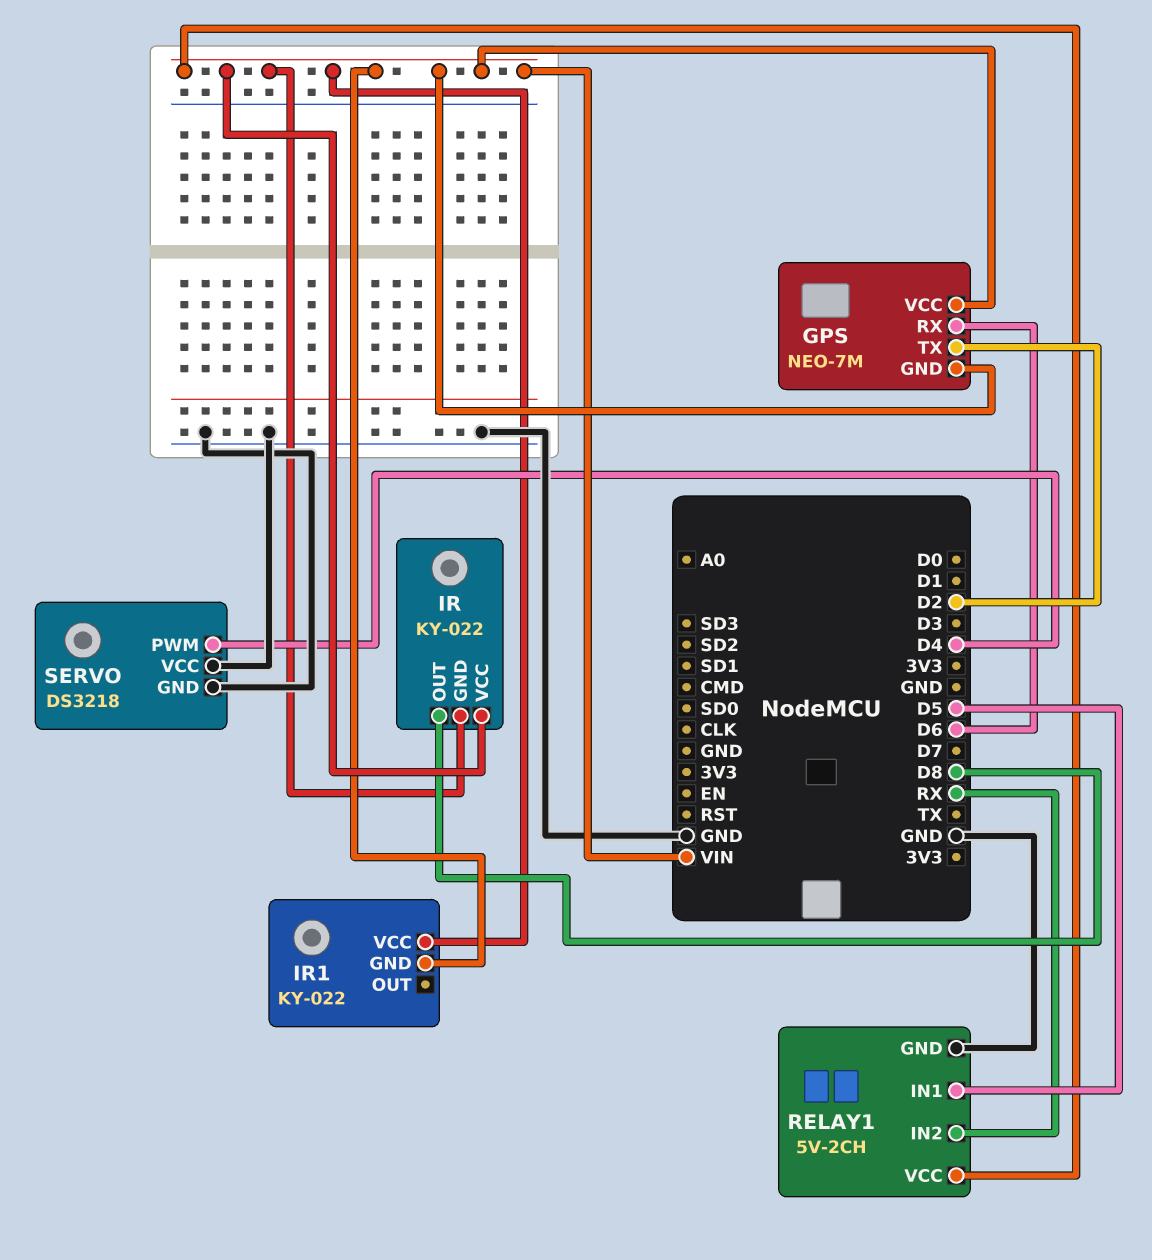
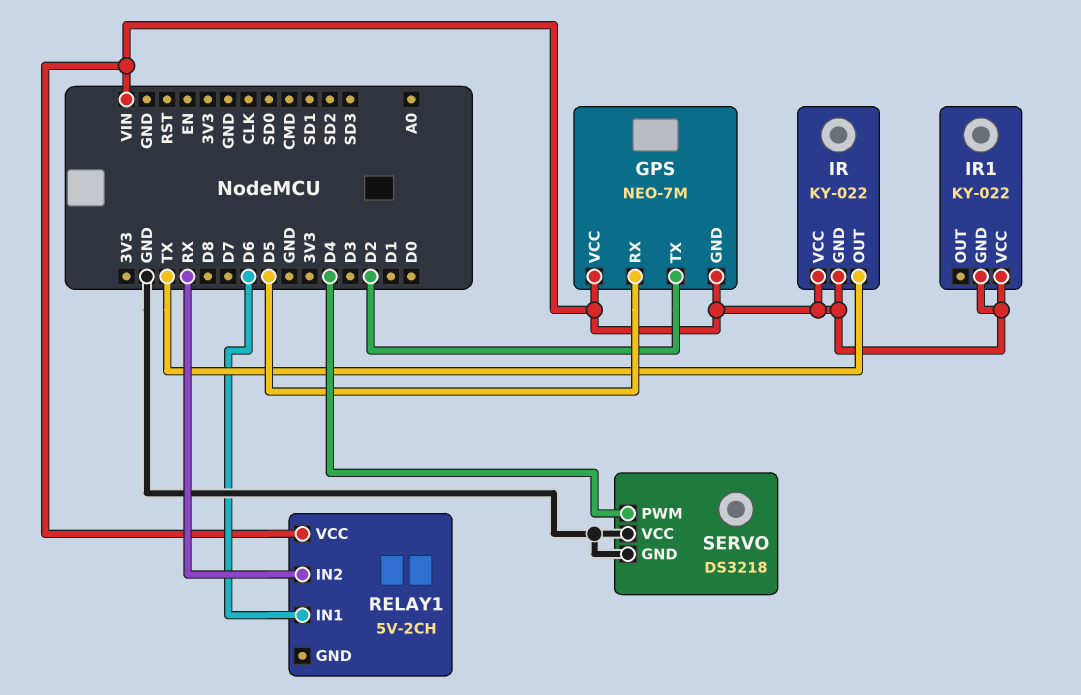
GPS pin RX: D6 -> D5
IR pin OUT: D8 -> TX
RELAY1 pin GND: GND -> none
RELAY1 pin IN1: D5 -> D6

